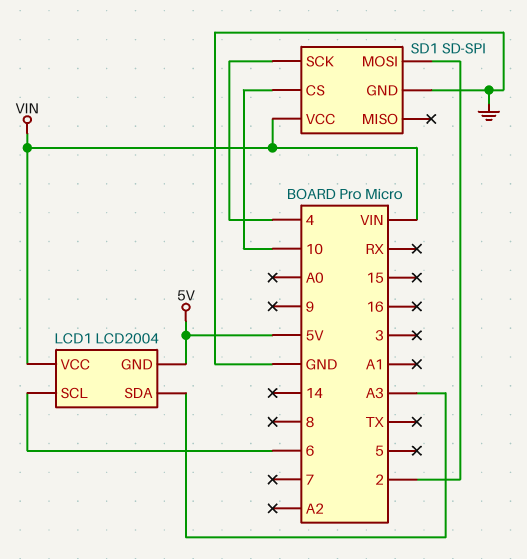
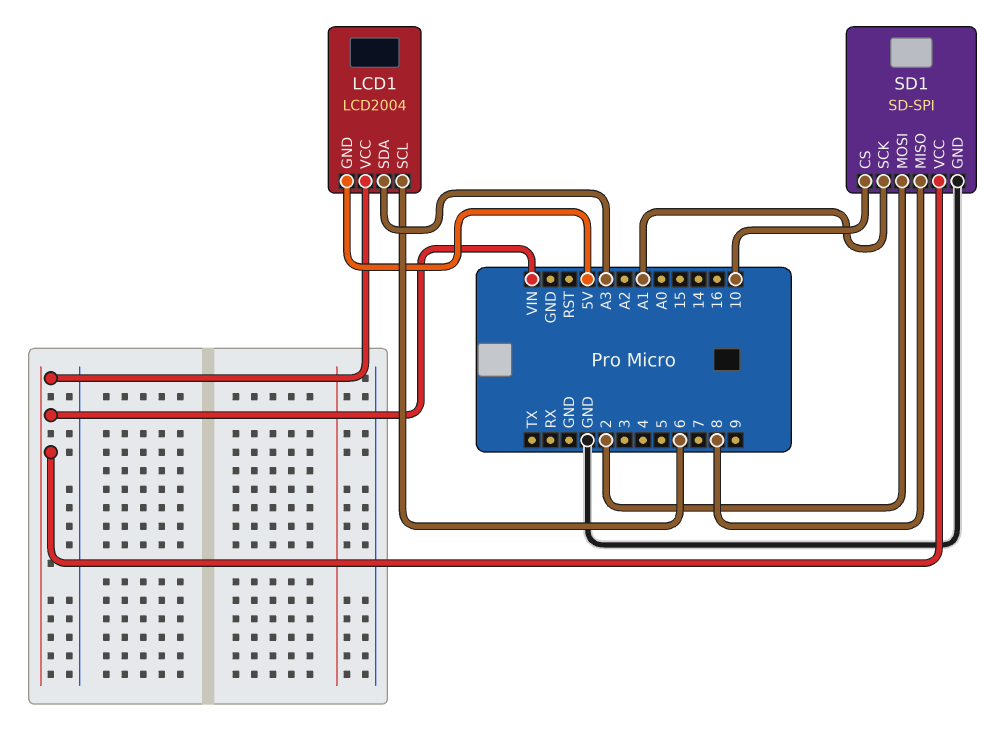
SD1 pin MISO: none -> 8
SD1 pin SCK: 4 -> A1

